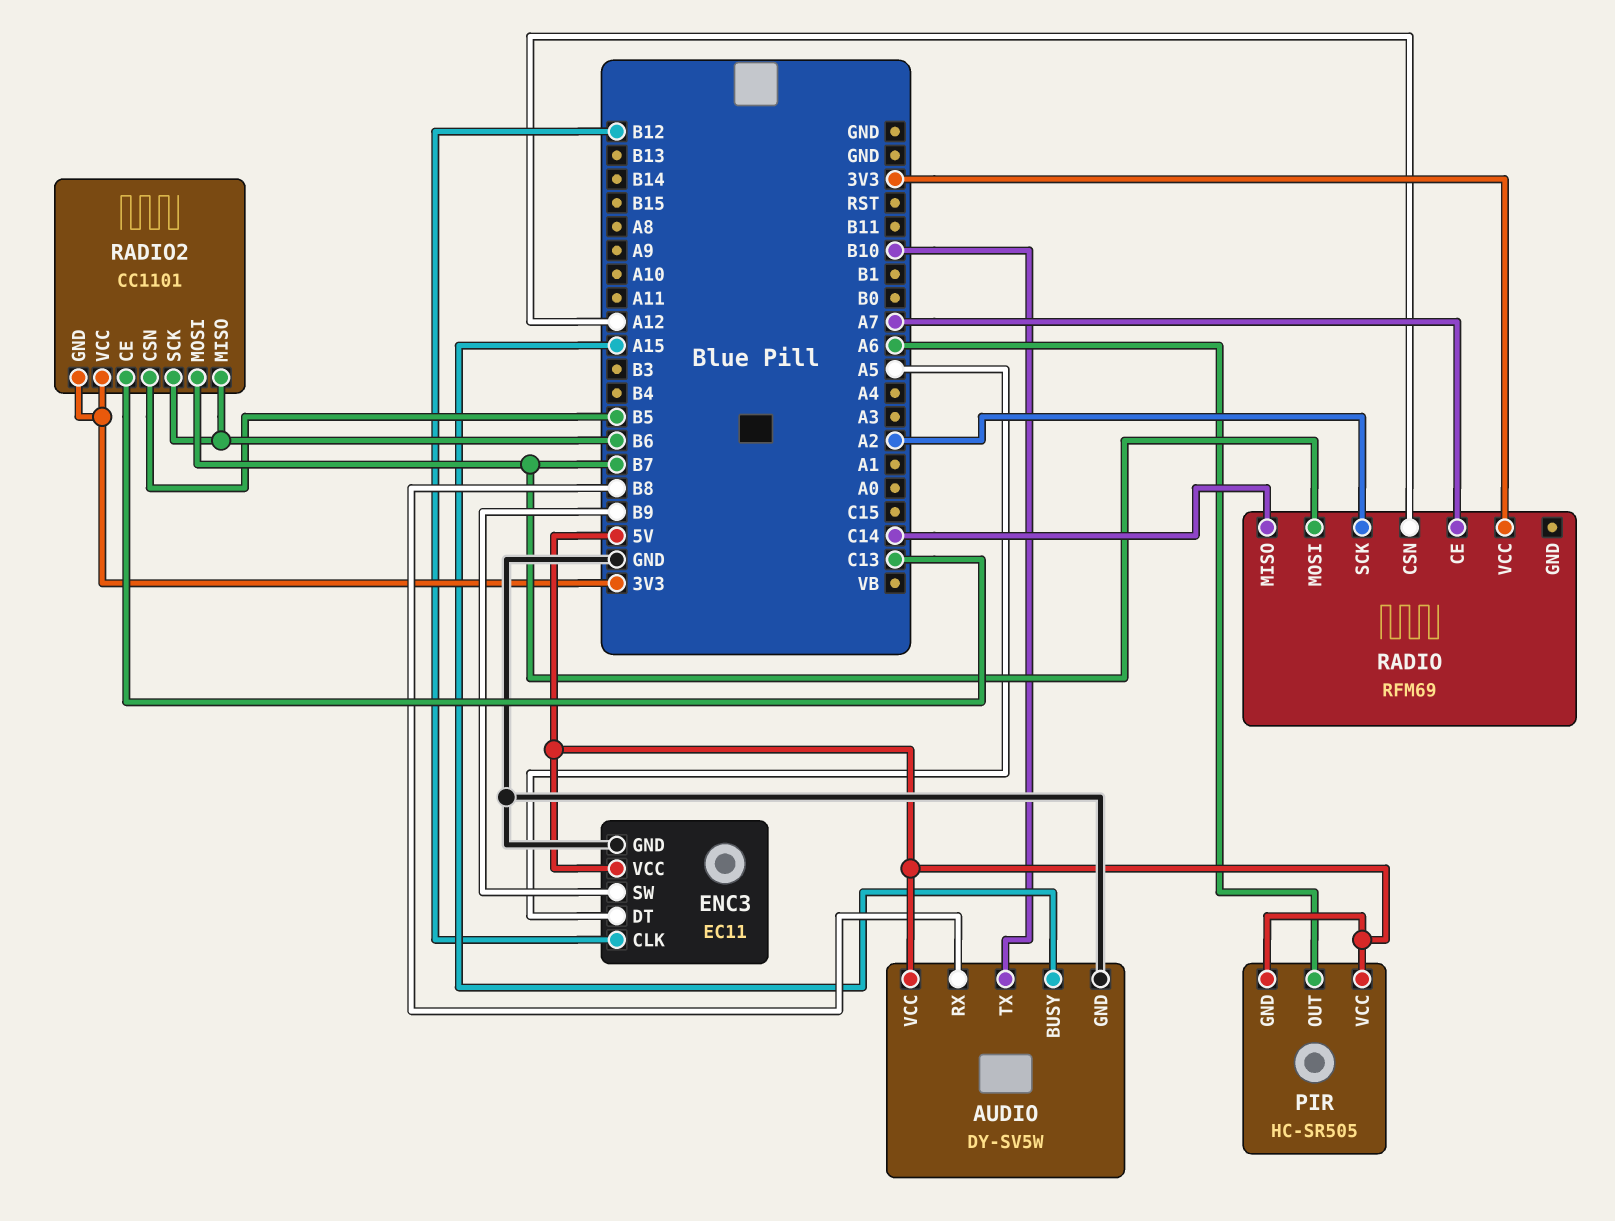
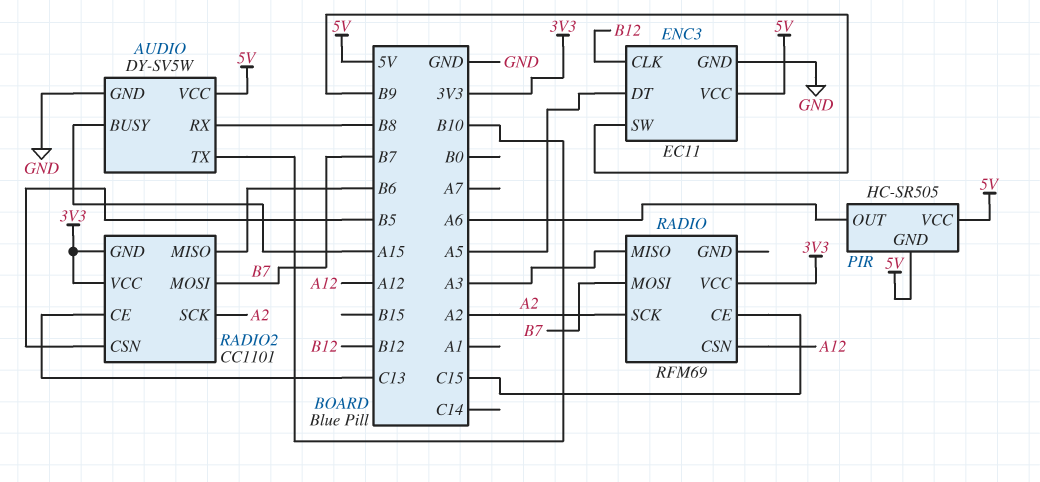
RADIO pin CE: A7 -> C15
RADIO pin MISO: C14 -> A3
RADIO2 pin SCK: B6 -> A2

